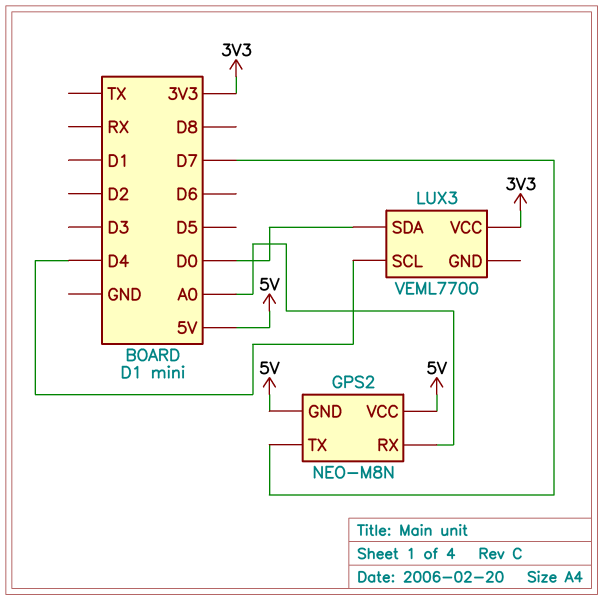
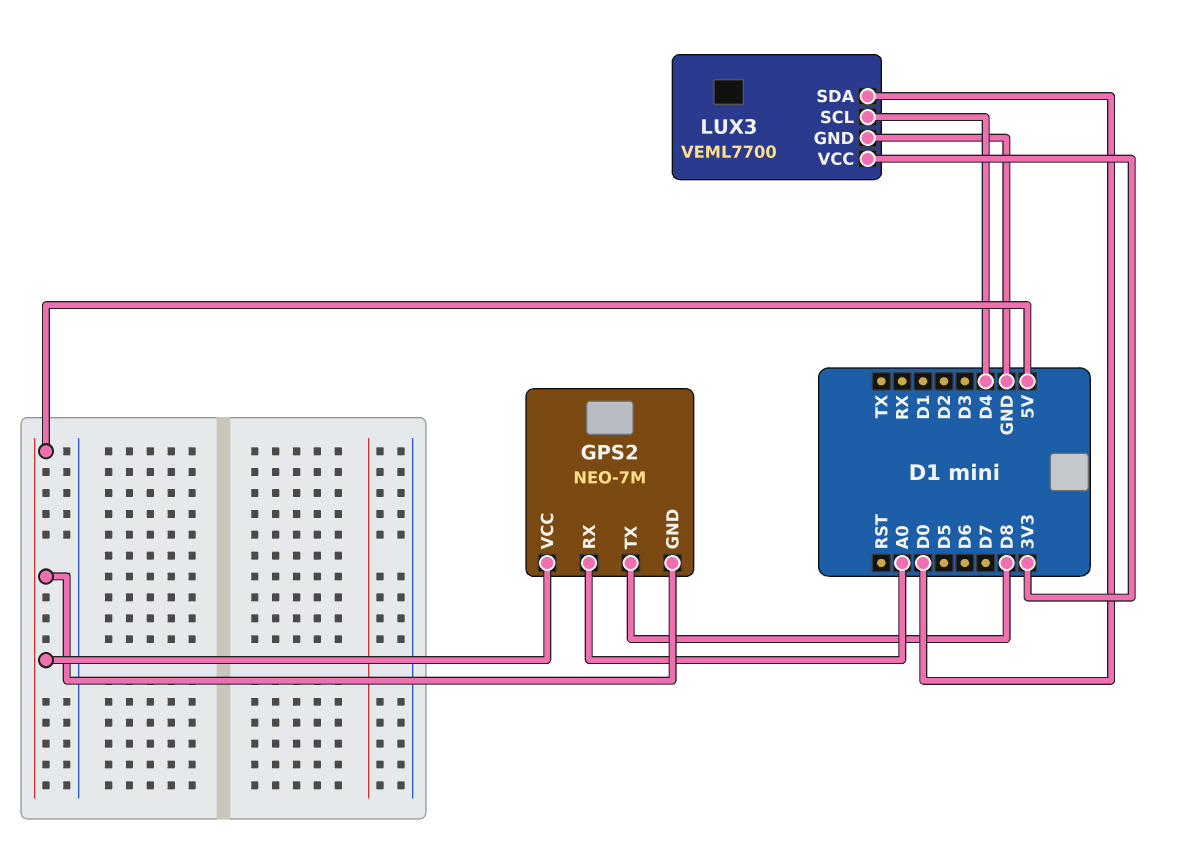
GPS2: NEO-M8N -> NEO-7M
GPS2 pin TX: D7 -> D8
LUX3 pin GND: none -> GND

